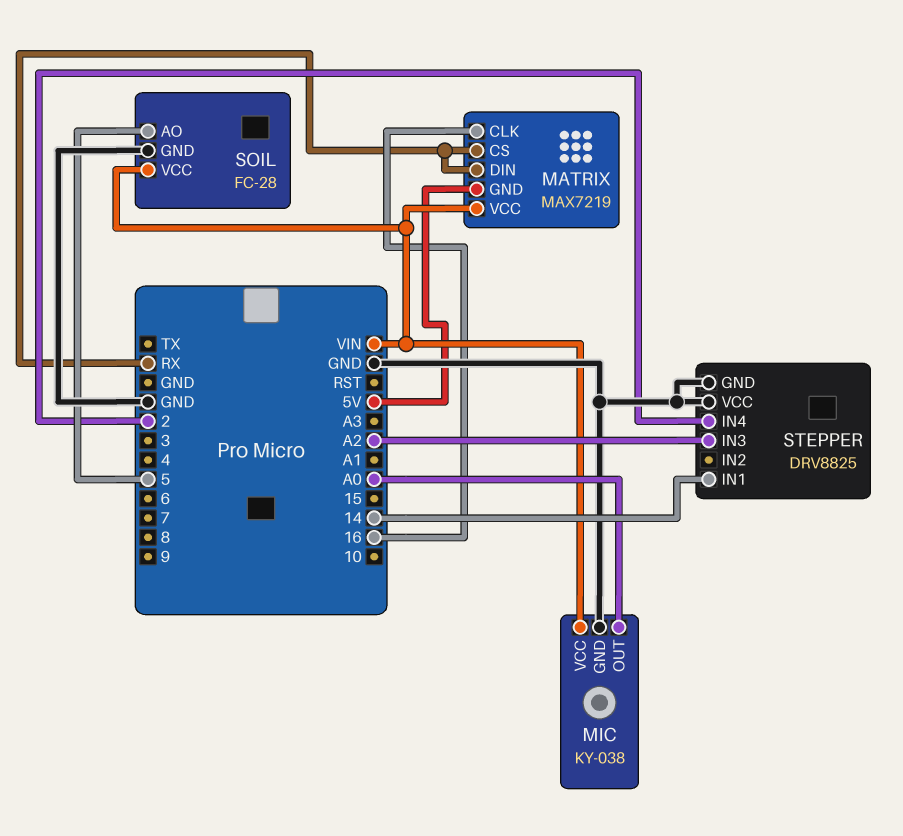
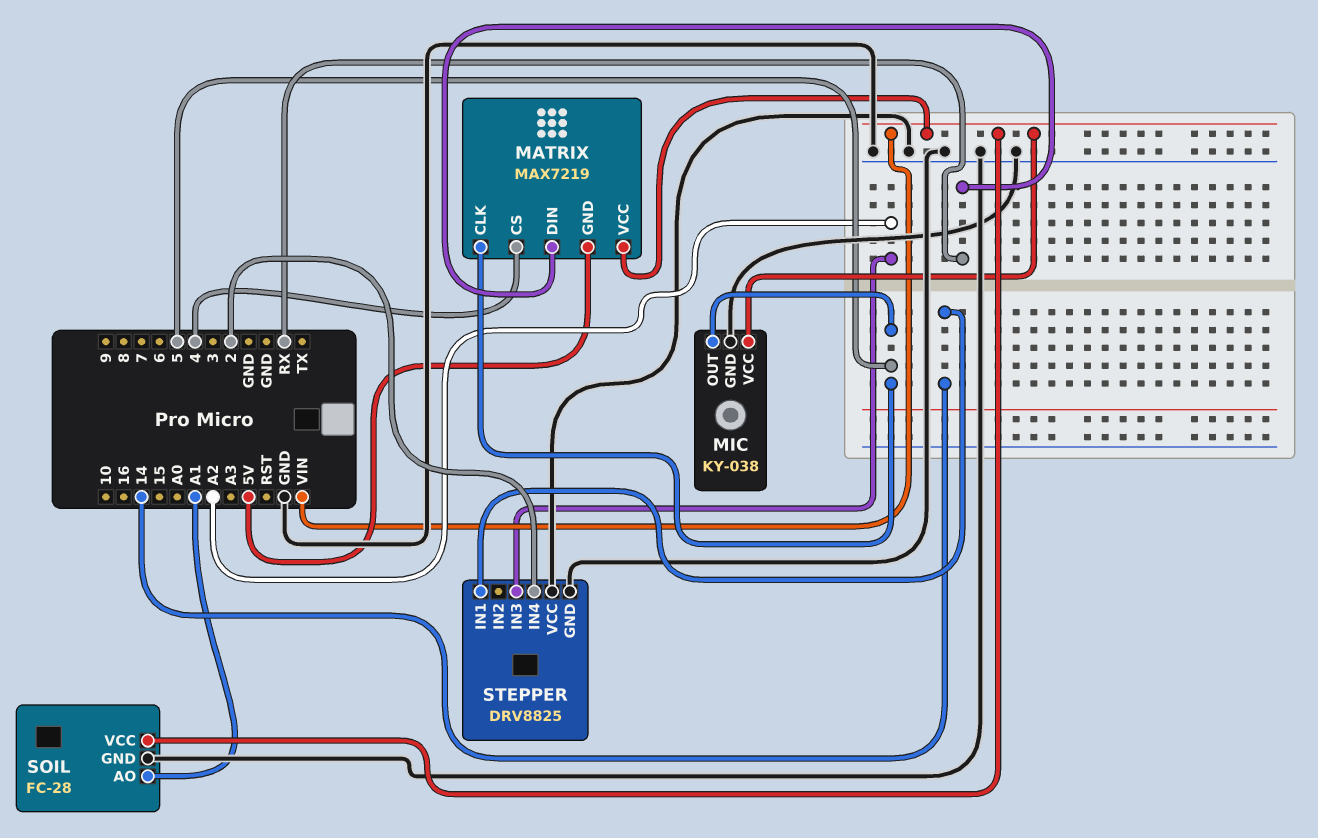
MATRIX pin CLK: 16 -> 5
MATRIX pin CS: RX -> 4
MIC pin OUT: A0 -> 5
SOIL pin AO: 5 -> A1

